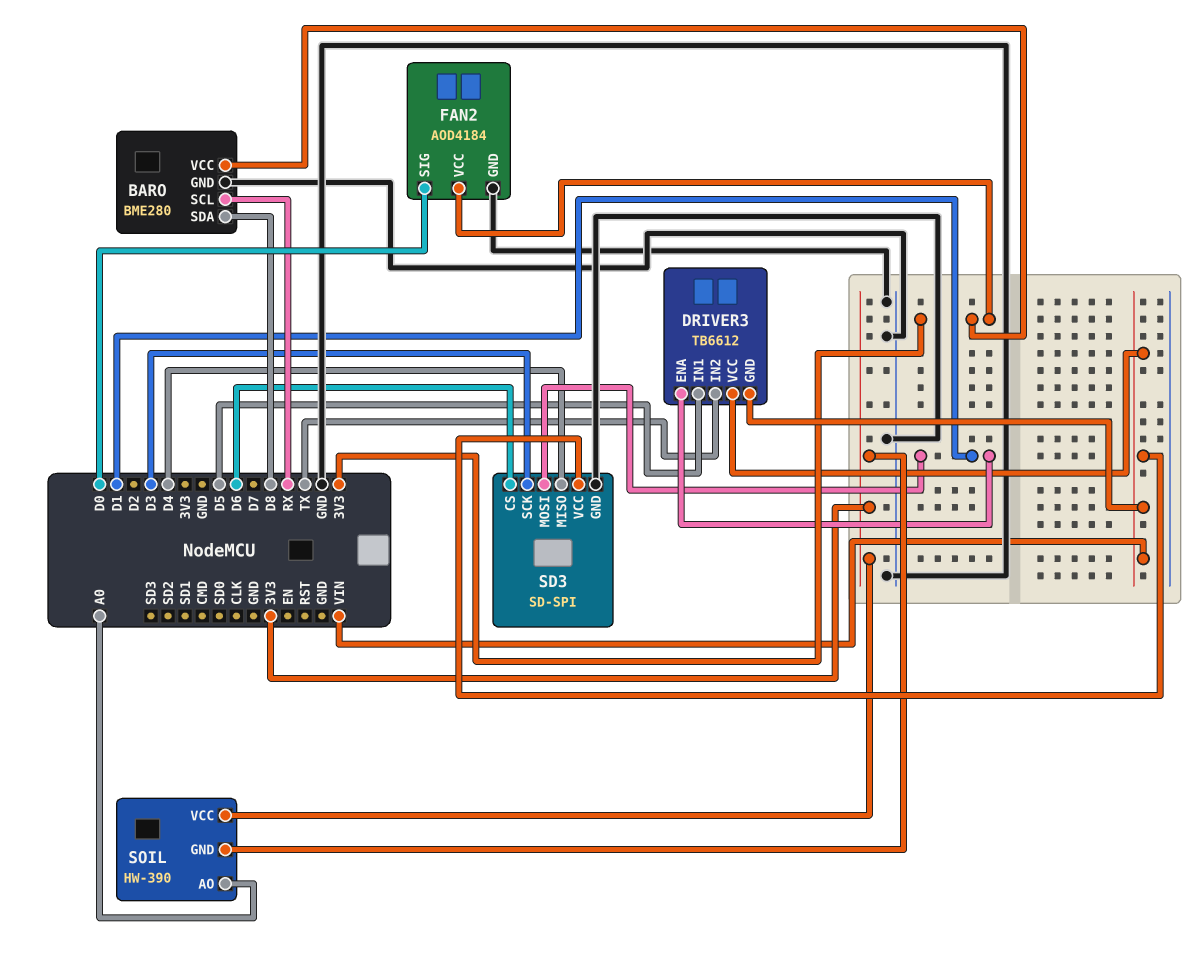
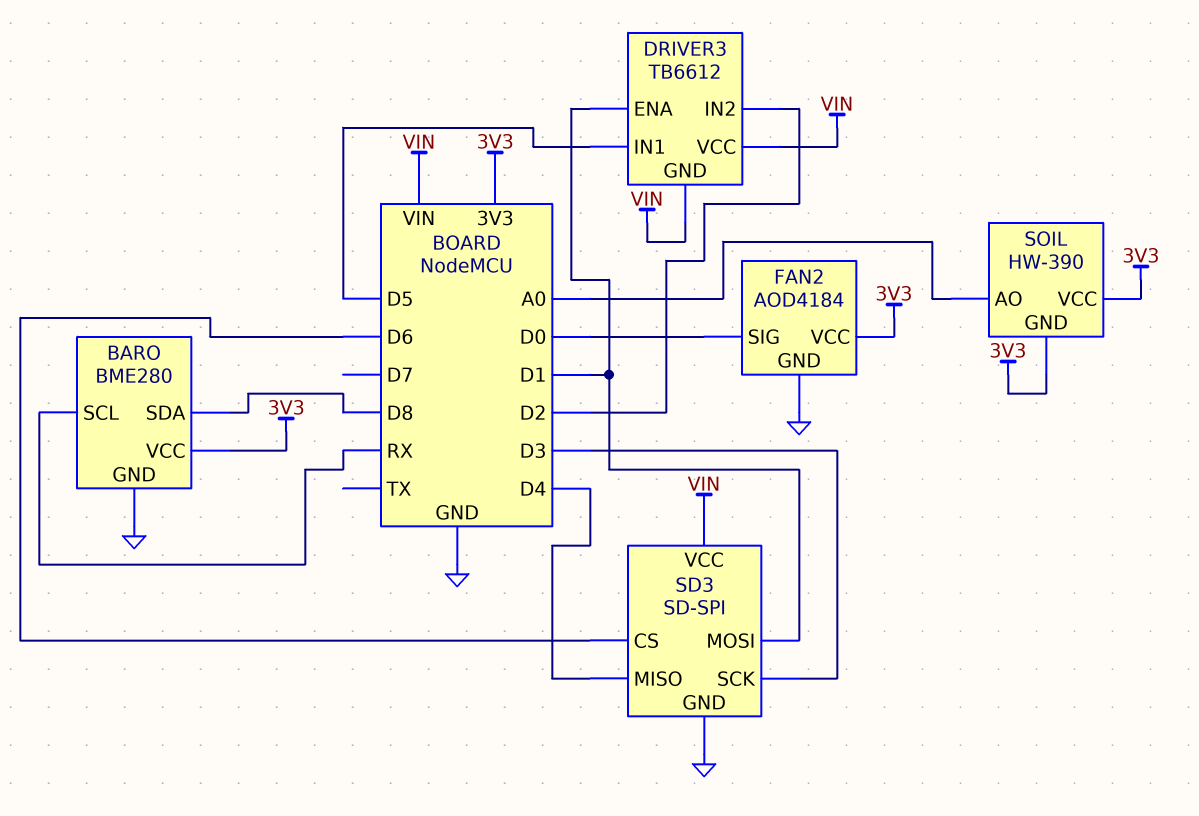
DRIVER3 pin IN2: TX -> D2

